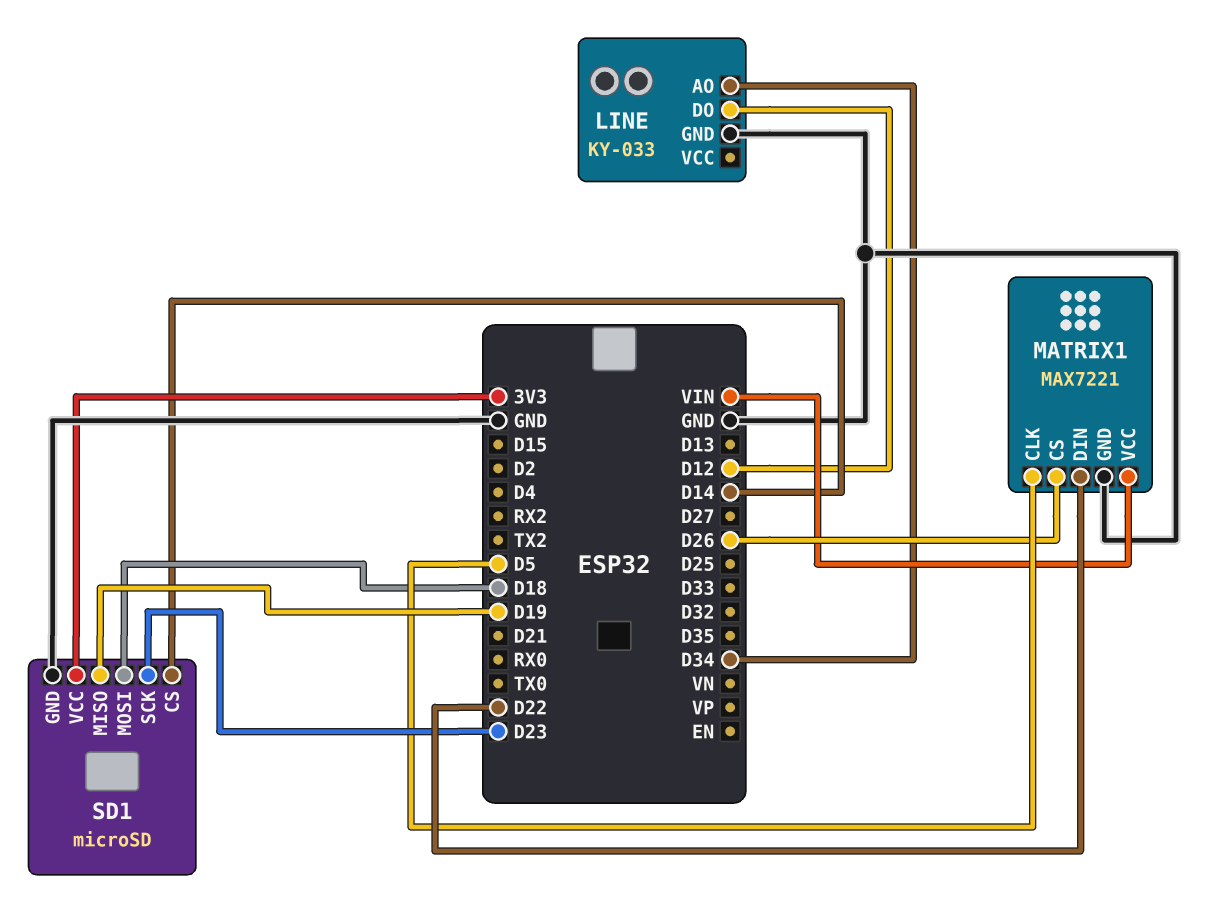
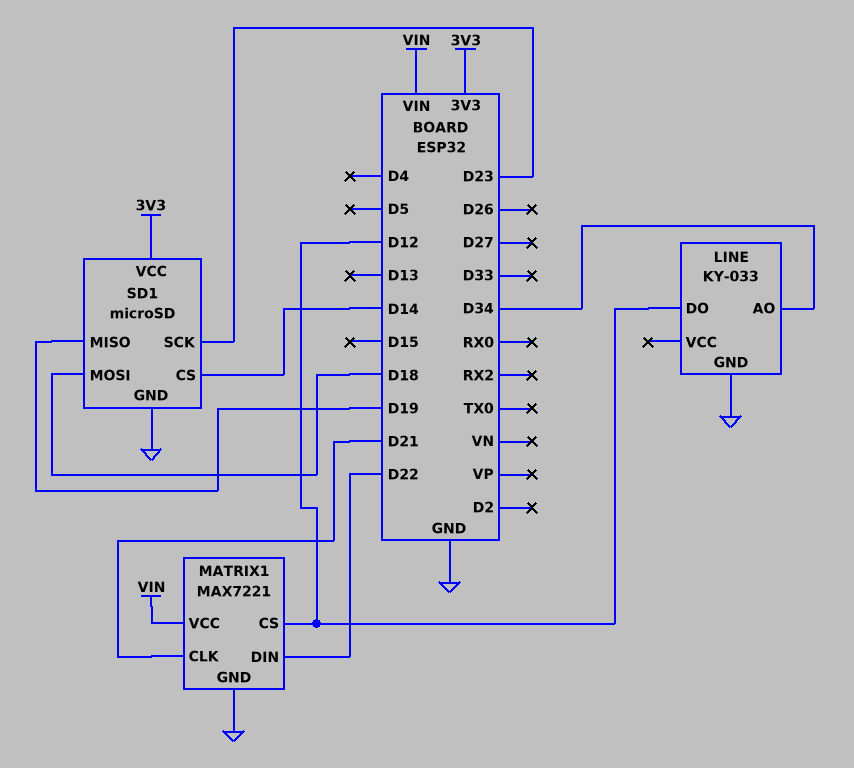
MATRIX1 pin CLK: D5 -> D21
MATRIX1 pin CS: D26 -> D12

